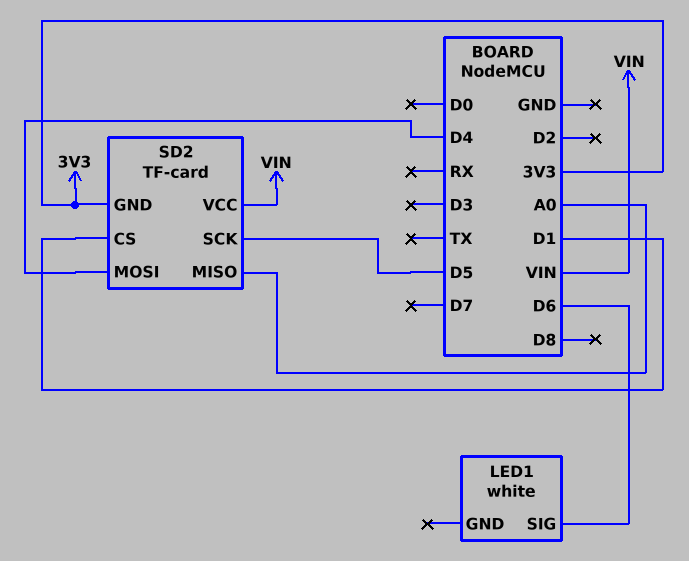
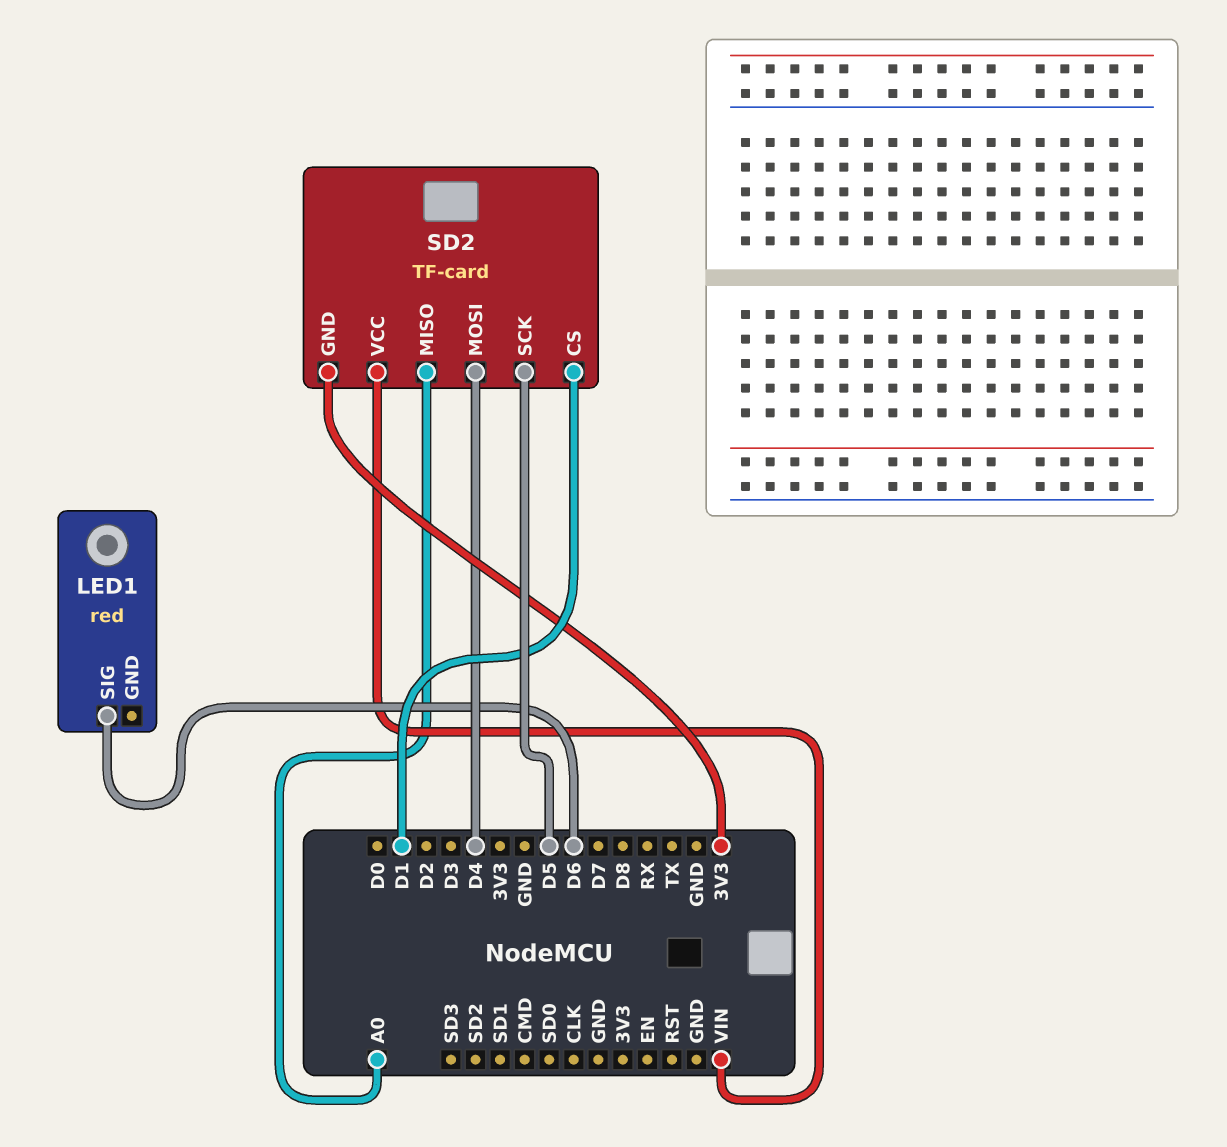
LED1: white -> red

